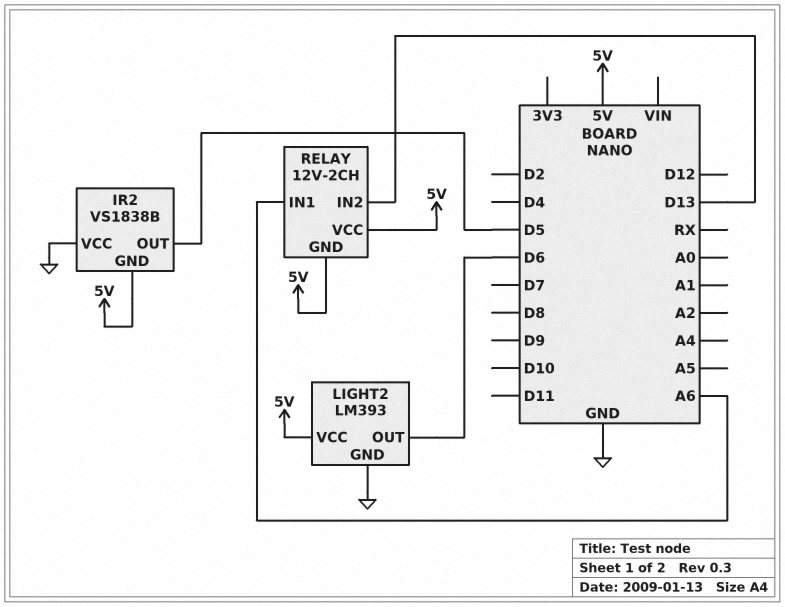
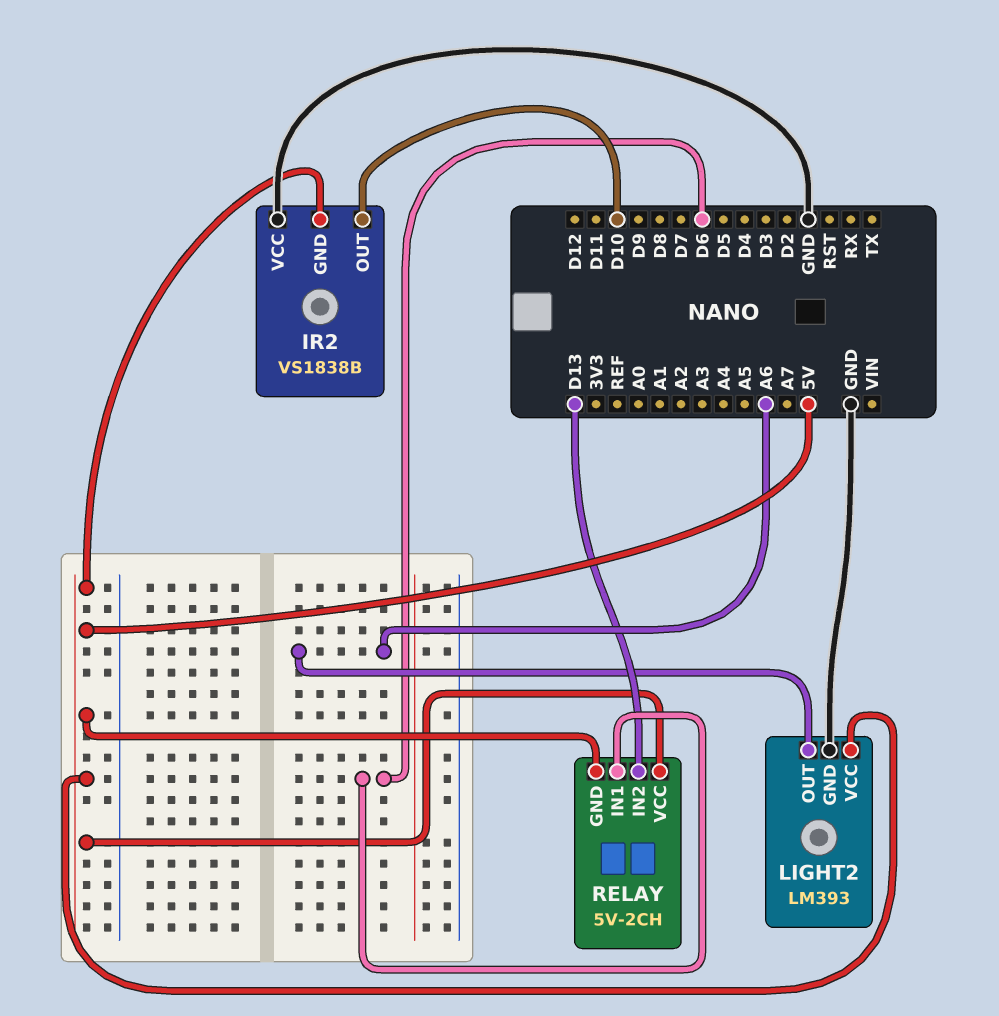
IR2 pin OUT: D5 -> D10
LIGHT2 pin OUT: D6 -> A6
RELAY: 12V-2CH -> 5V-2CH
RELAY pin IN1: A6 -> D6

